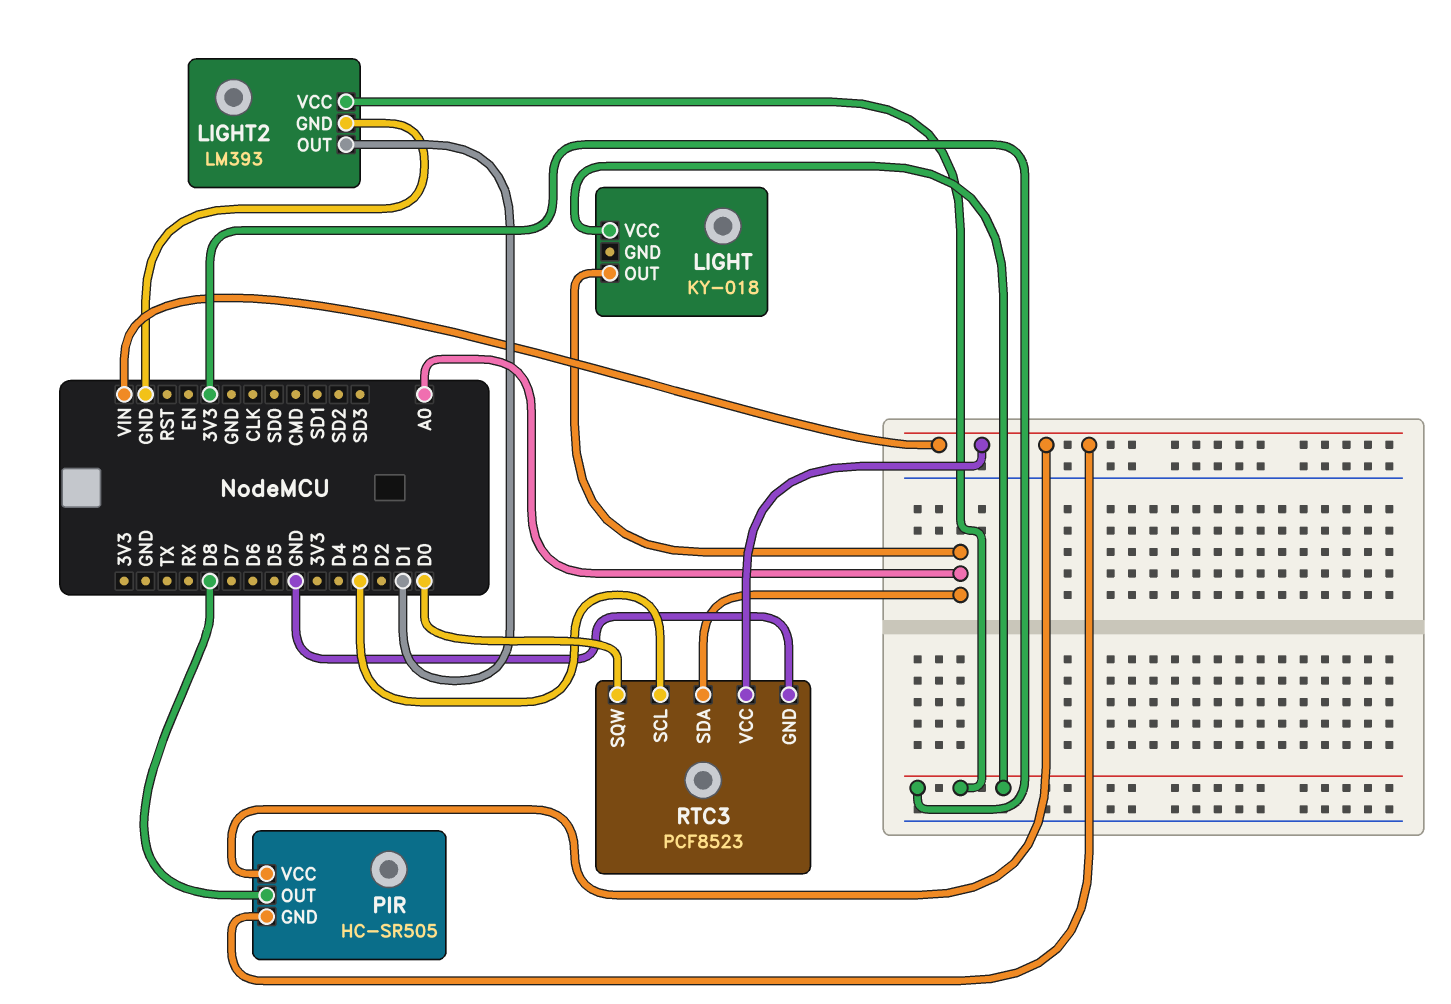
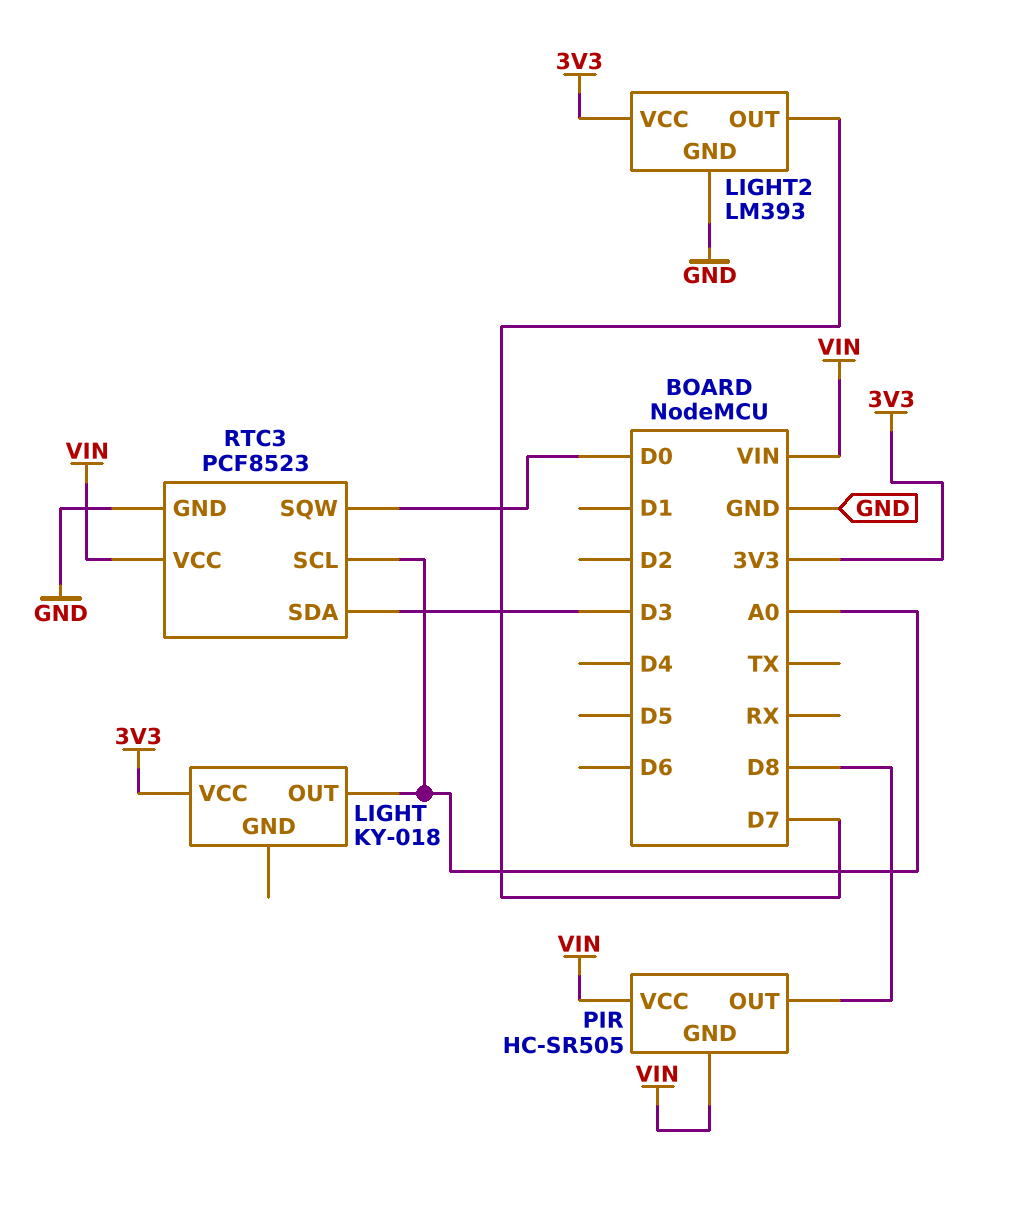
LIGHT2 pin OUT: D1 -> D7
RTC3 pin SCL: D3 -> A0
RTC3 pin SDA: A0 -> D3

